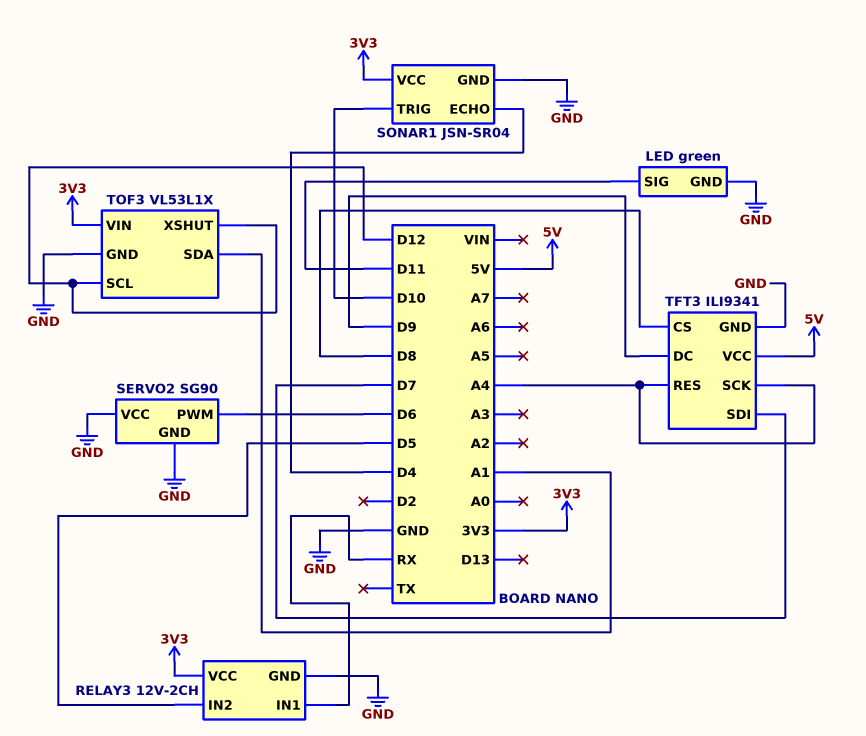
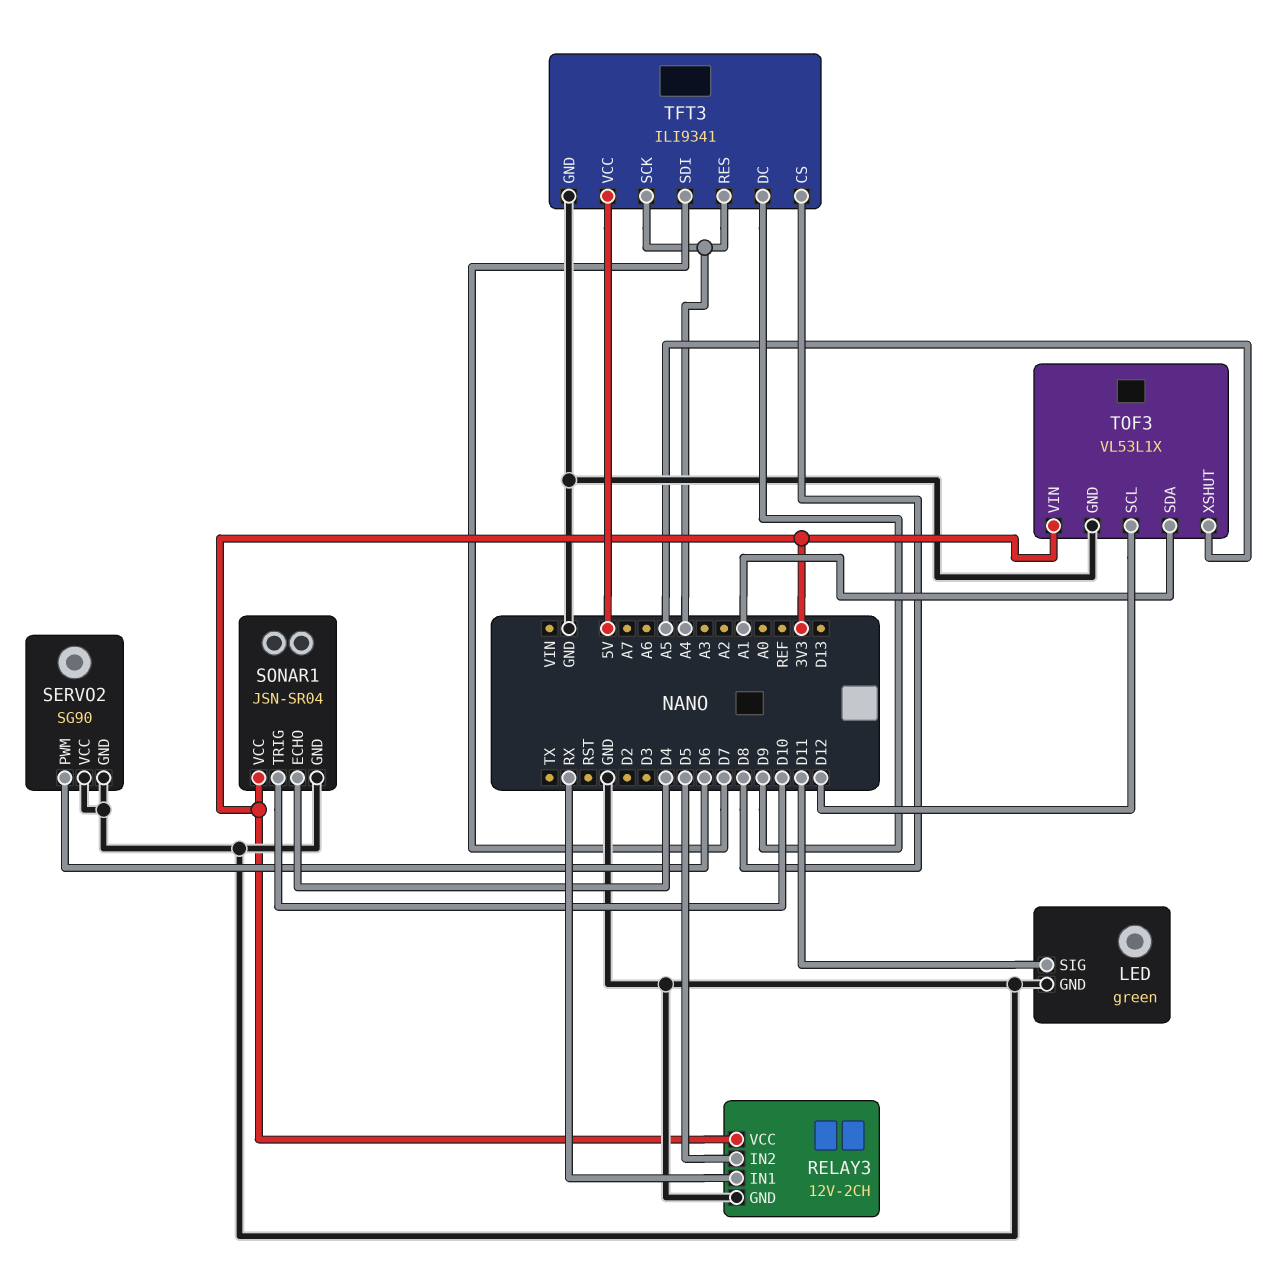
TOF3 pin XSHUT: D12 -> A5

